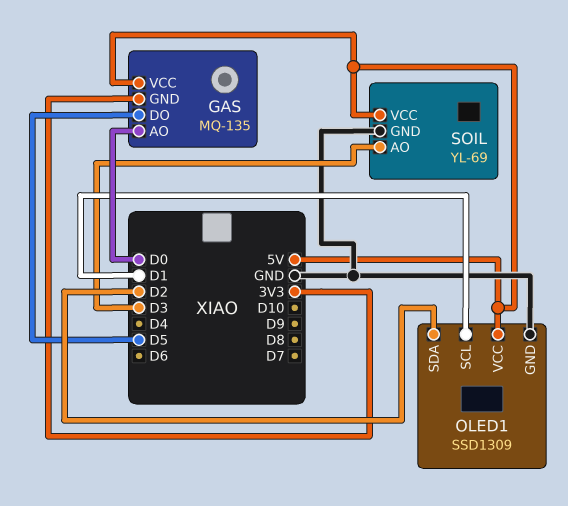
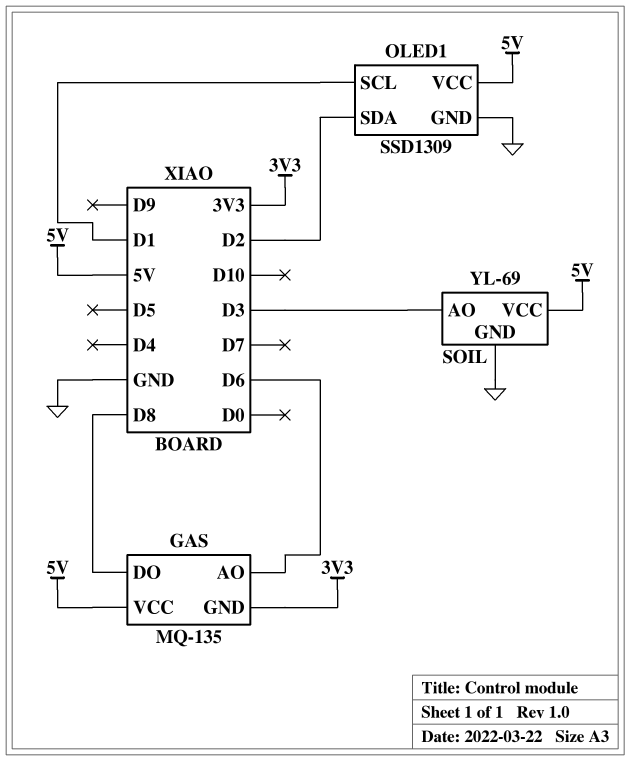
GAS pin AO: D0 -> D6
GAS pin DO: D5 -> D8

